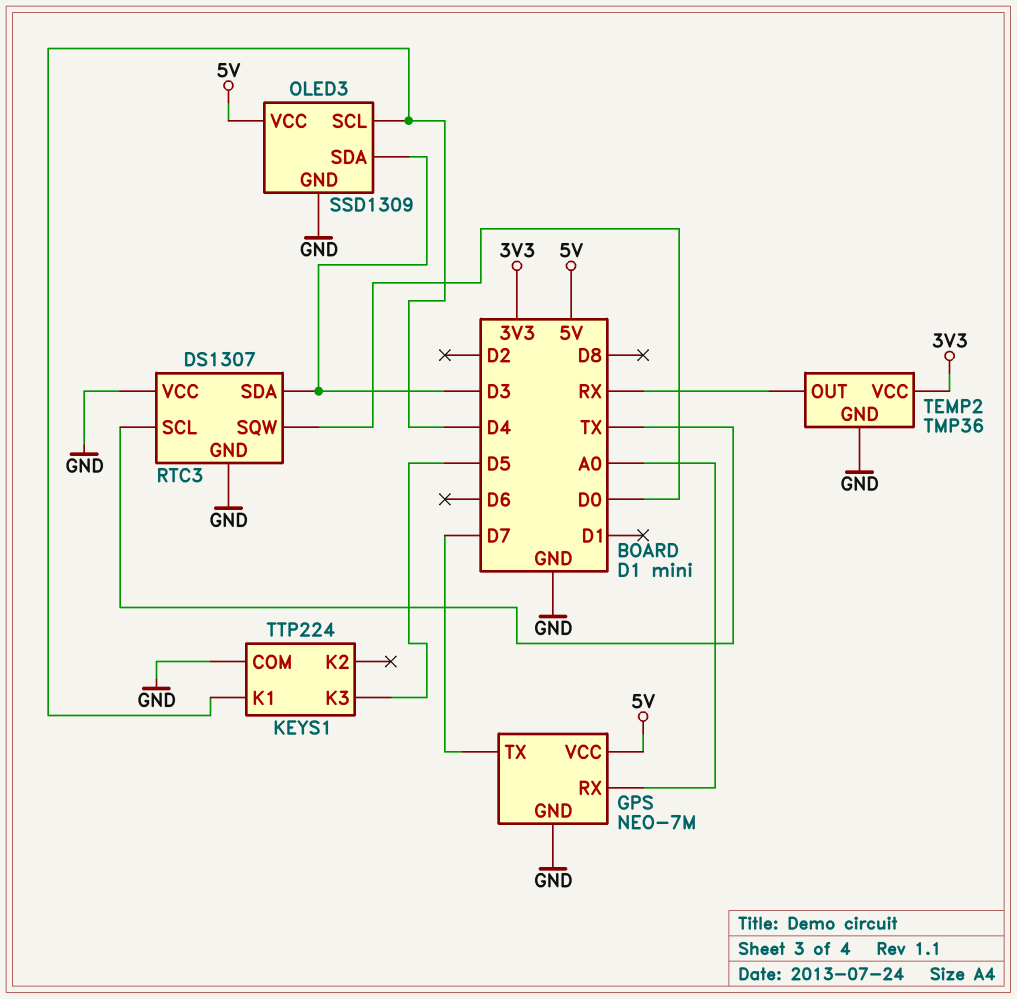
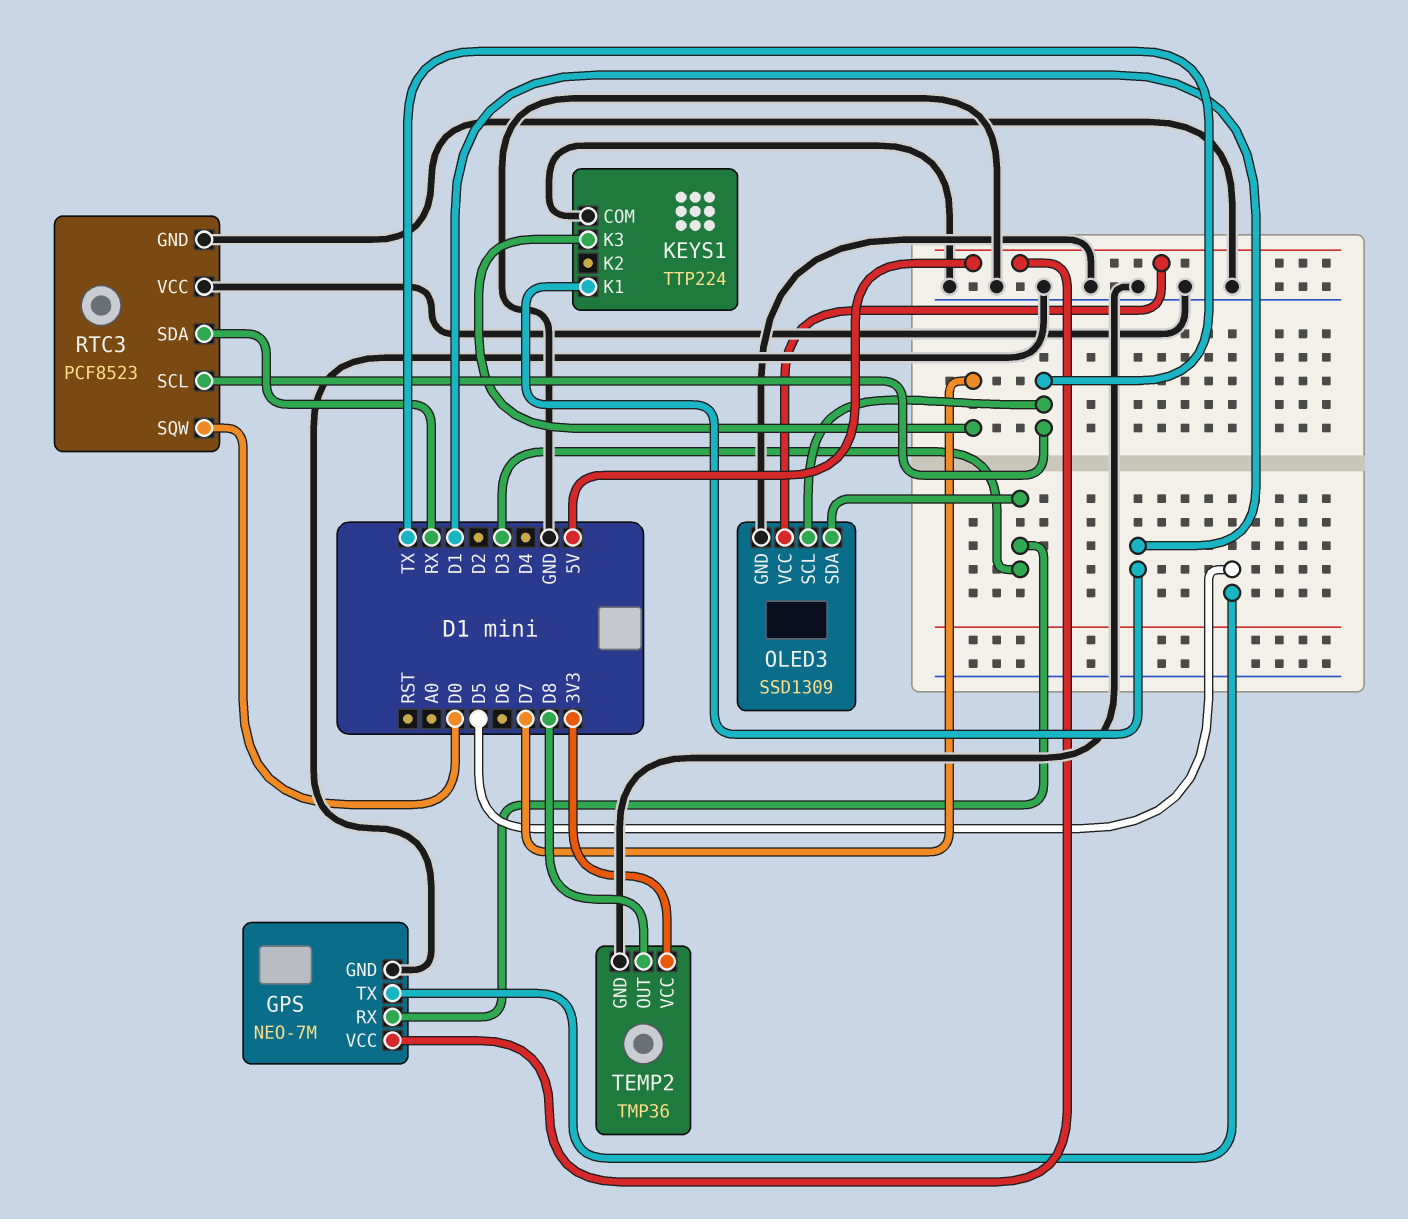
GPS pin RX: A0 -> D3
GPS pin TX: D7 -> D5
KEYS1 pin K1: D4 -> D1
KEYS1 pin K3: D5 -> D7
OLED3 pin SCL: D4 -> TX
RTC3: DS1307 -> PCF8523
RTC3 pin SDA: D3 -> RX
TEMP2 pin OUT: RX -> D8

